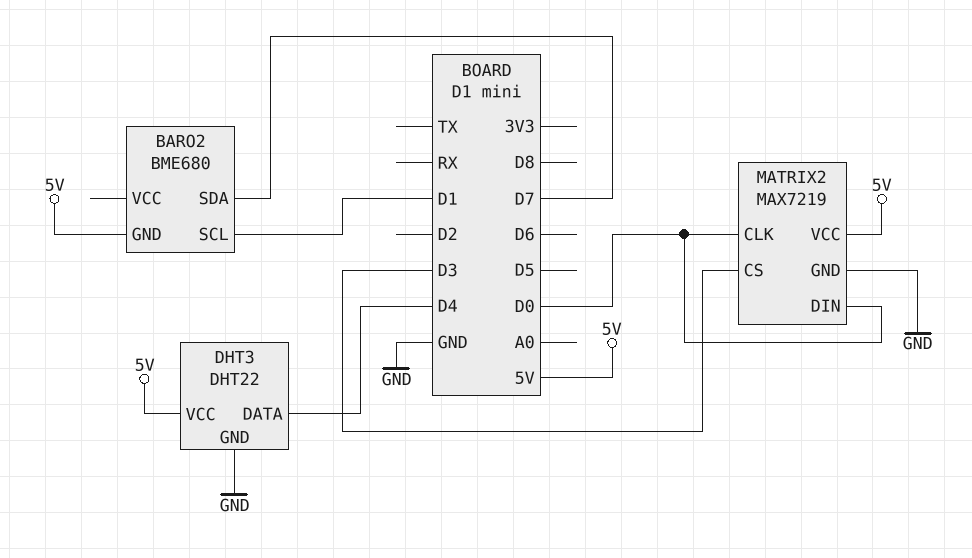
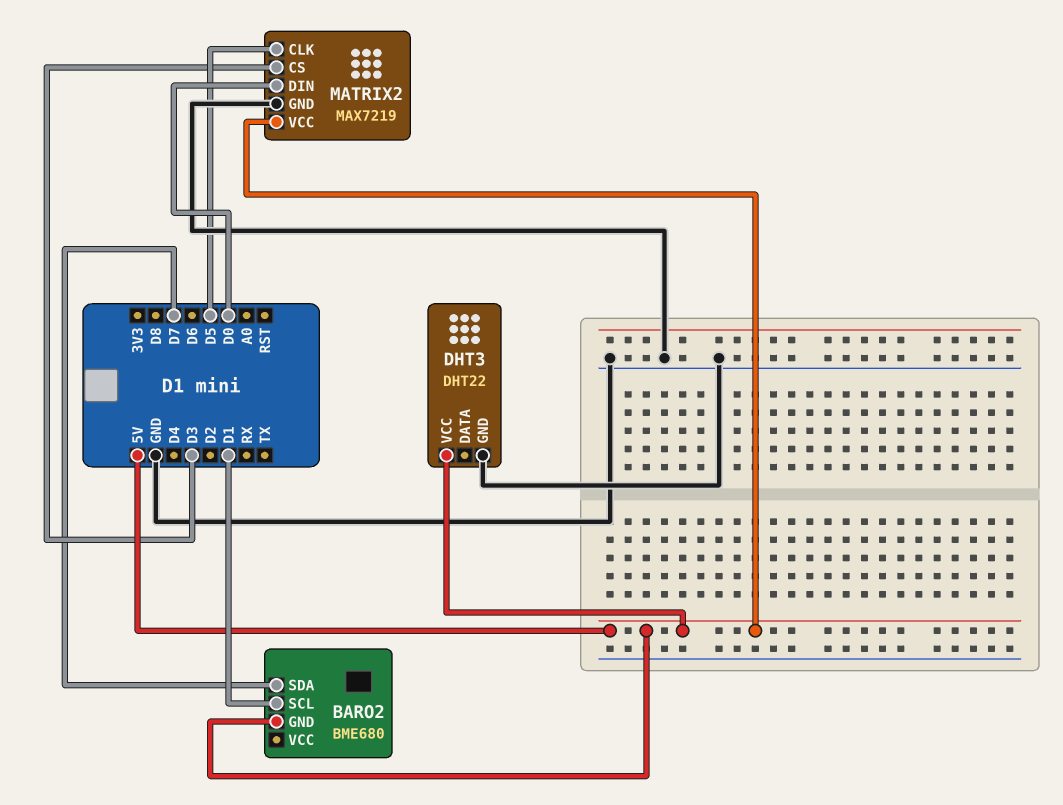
DHT3 pin DATA: D4 -> none
MATRIX2 pin CLK: D0 -> D5

